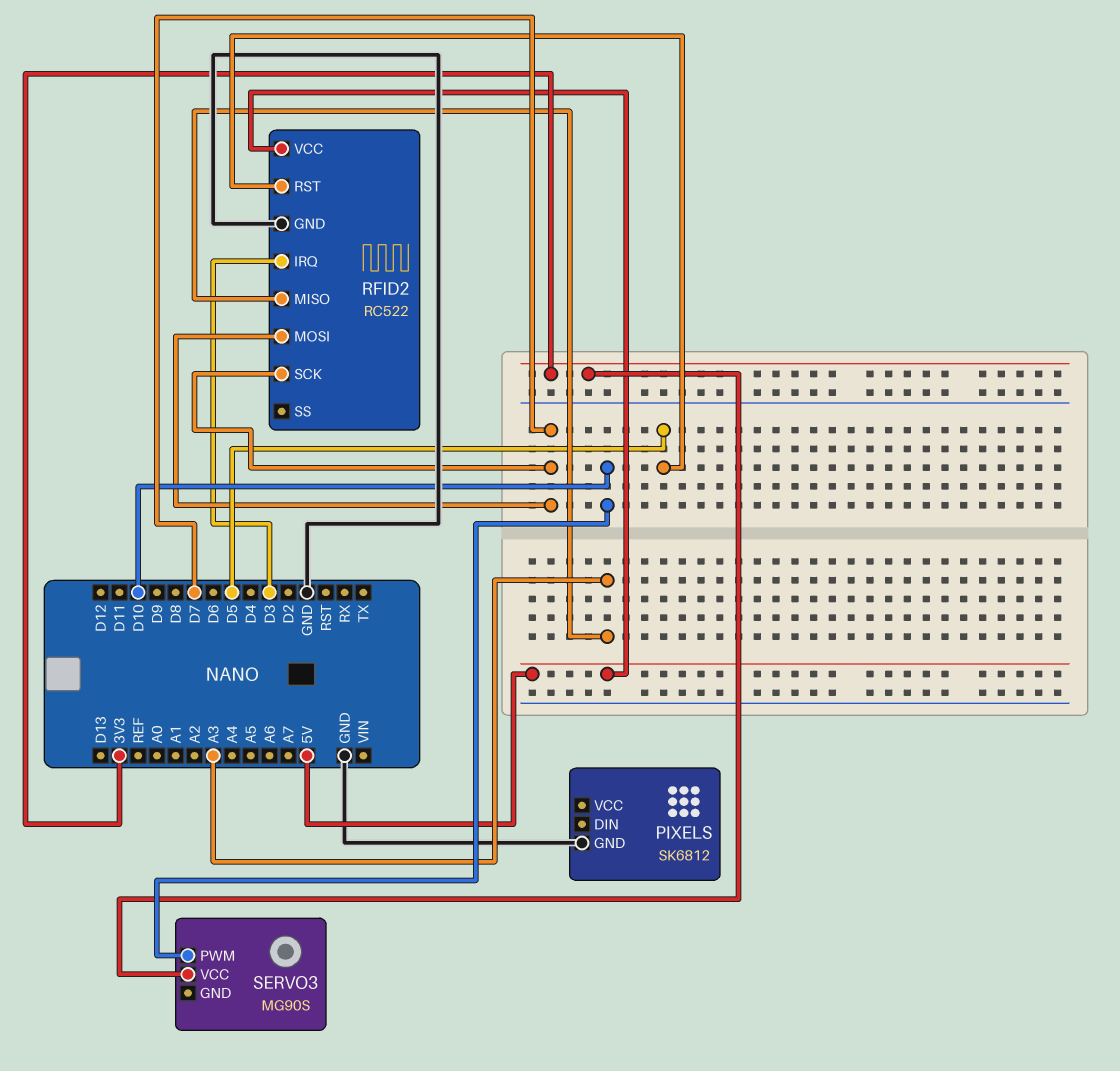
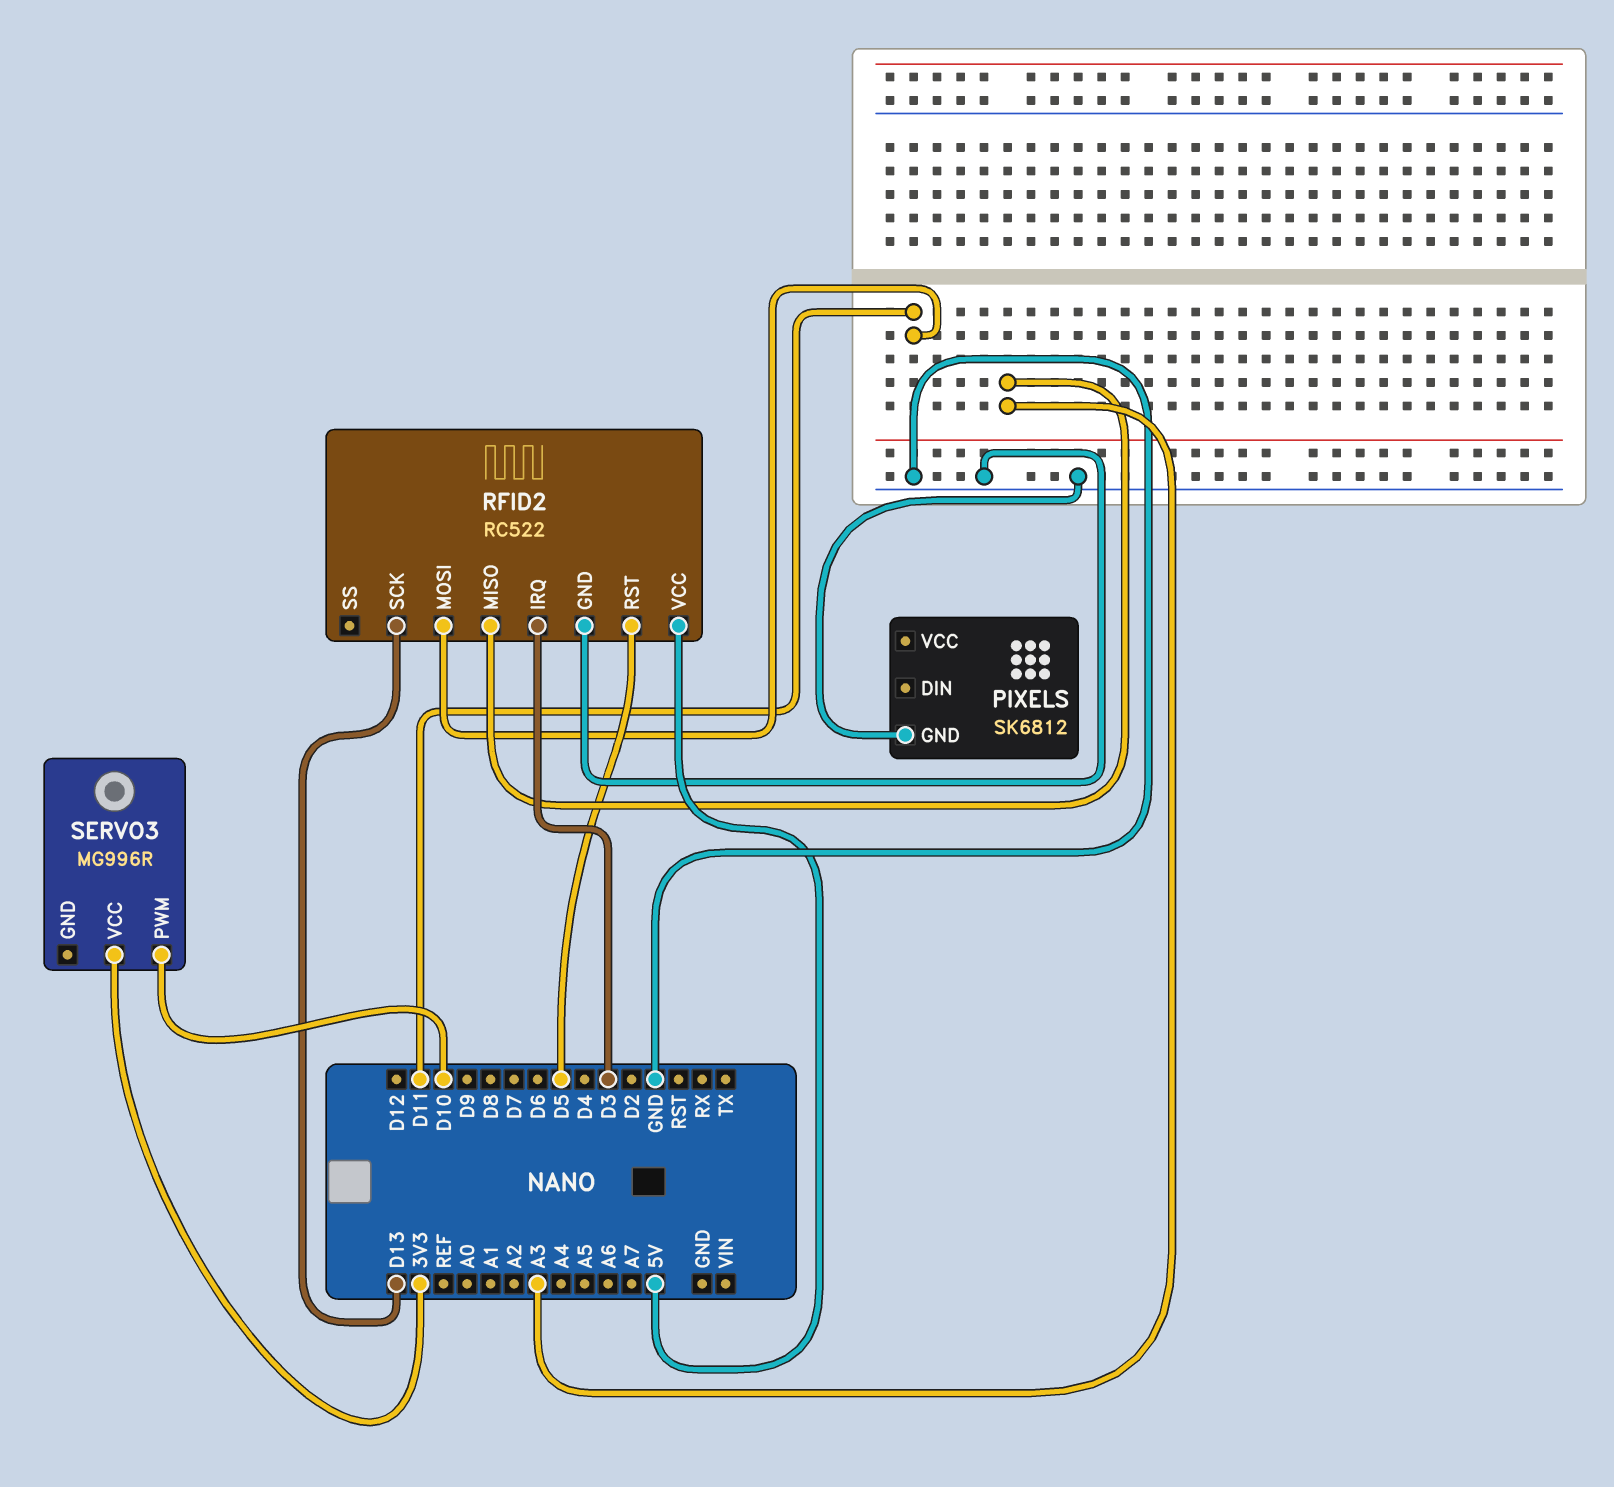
RFID2 pin MOSI: D7 -> D11
RFID2 pin SCK: D7 -> D13
SERVO3: MG90S -> MG996R

